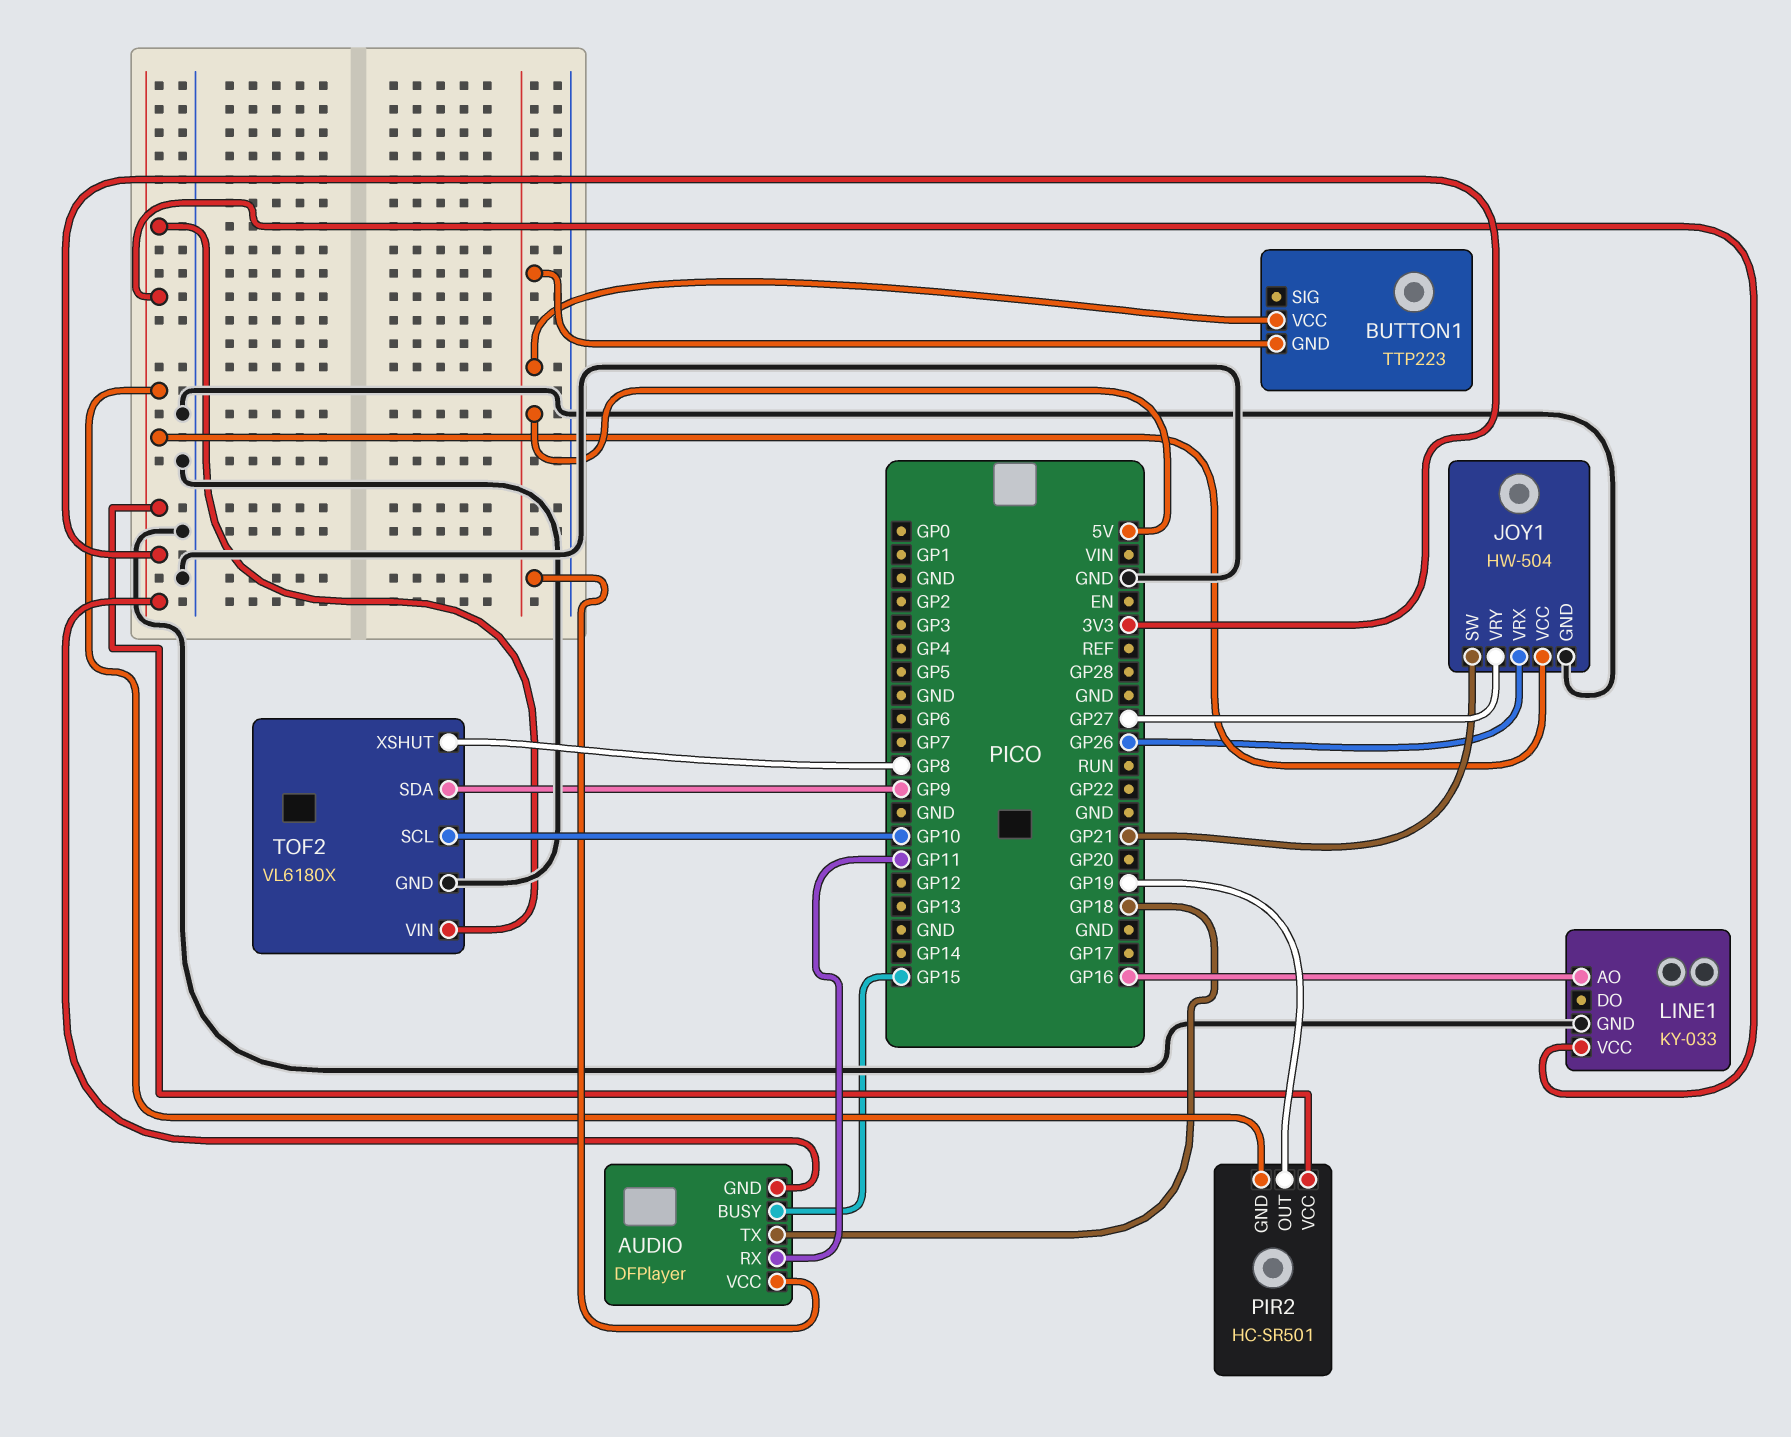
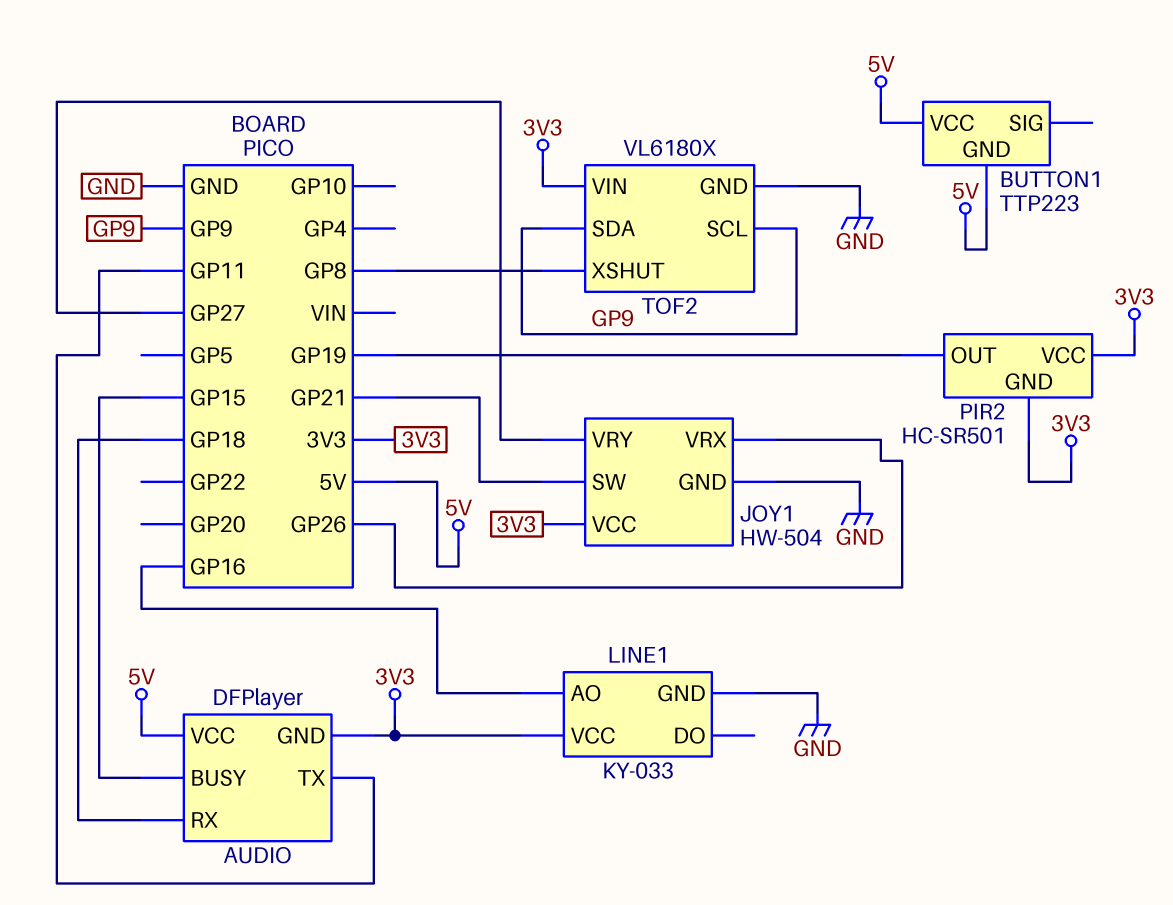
AUDIO pin RX: GP11 -> GP18
AUDIO pin TX: GP18 -> GP11
TOF2 pin SCL: GP10 -> GP9

